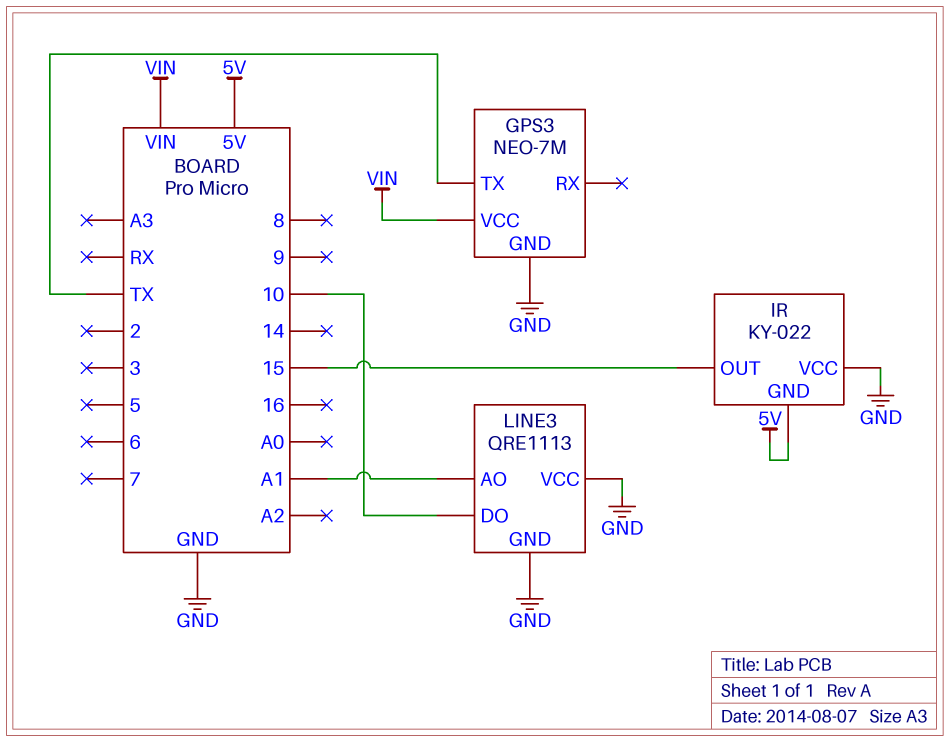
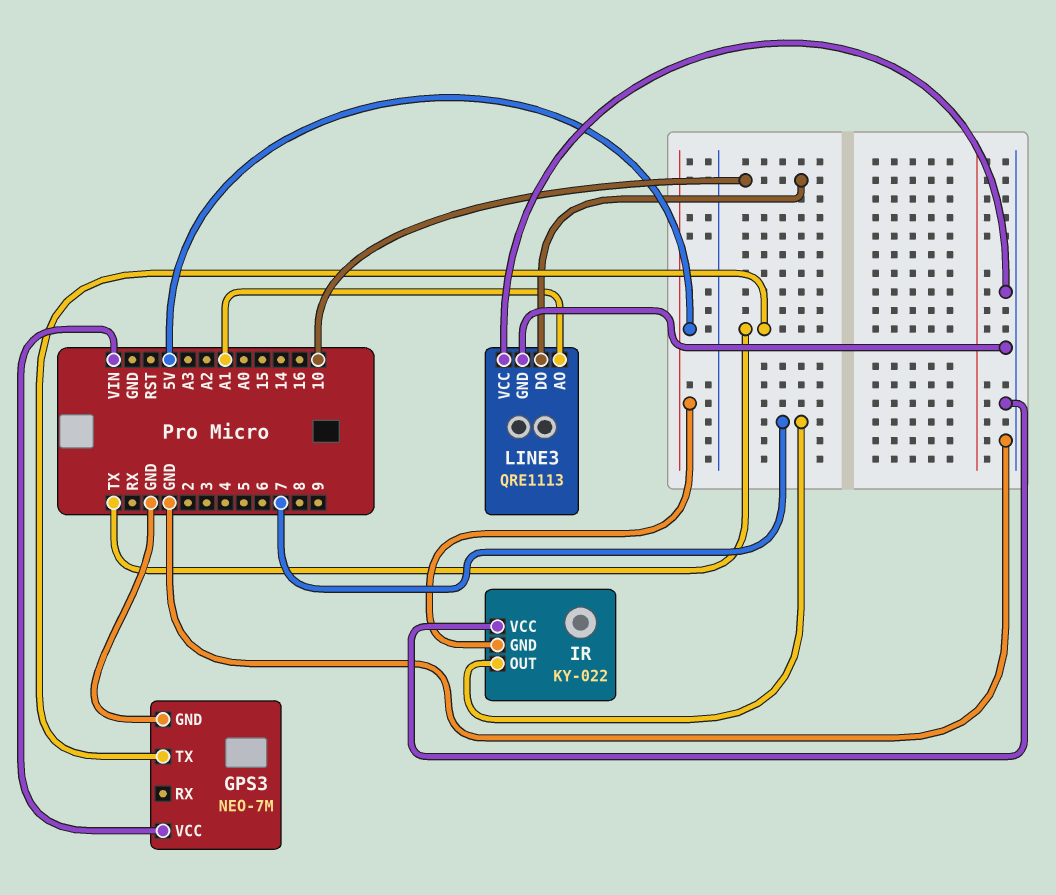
IR pin OUT: 15 -> 7

